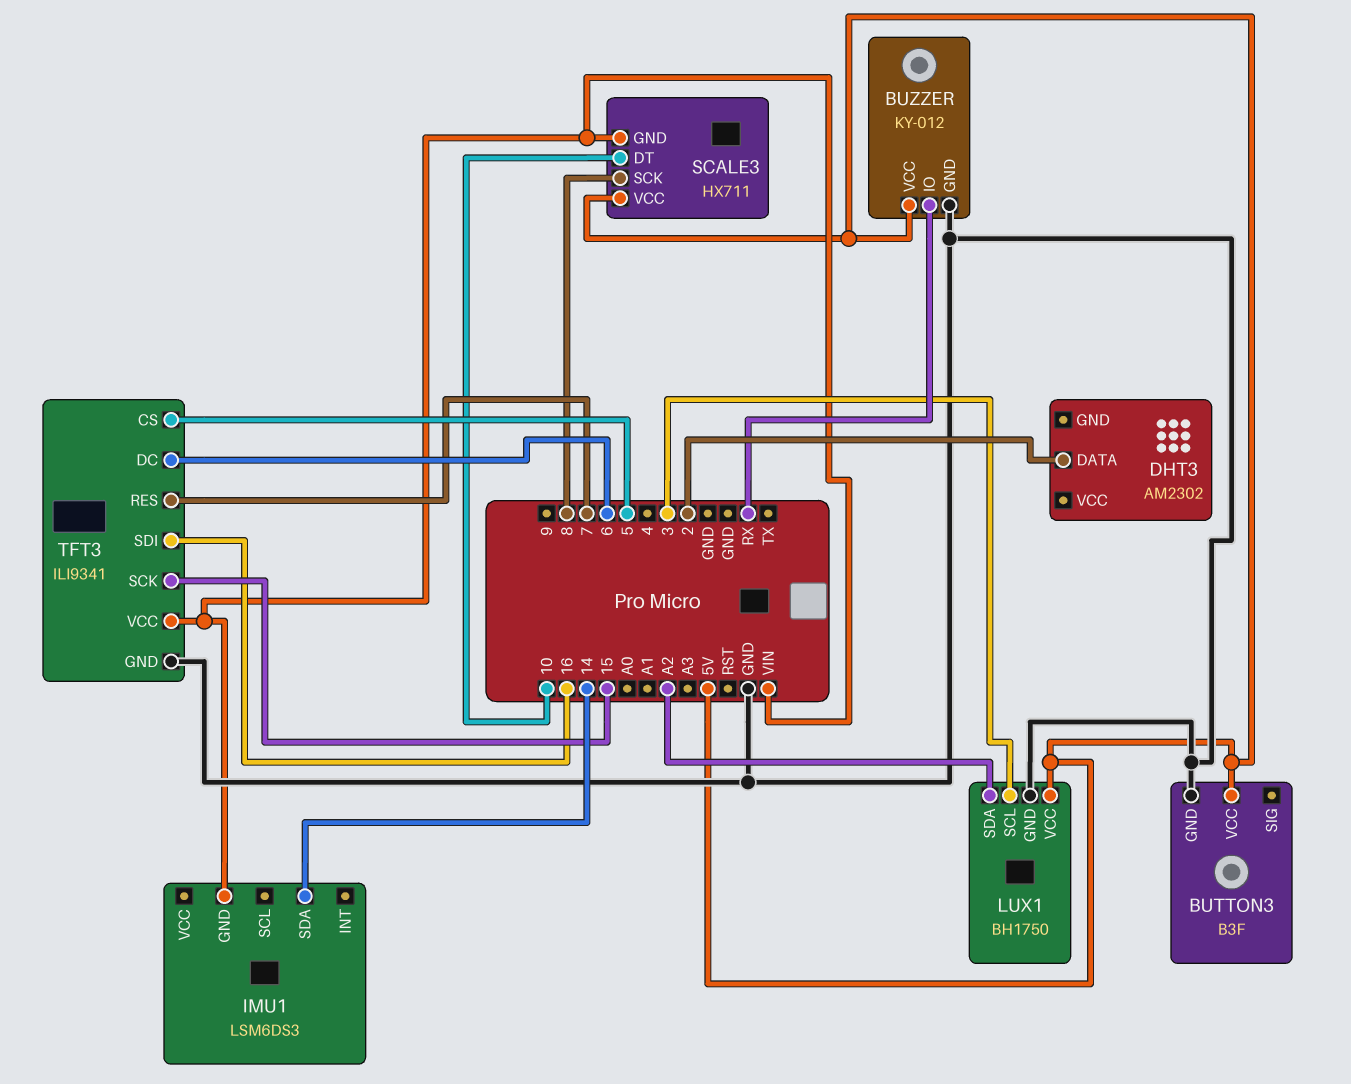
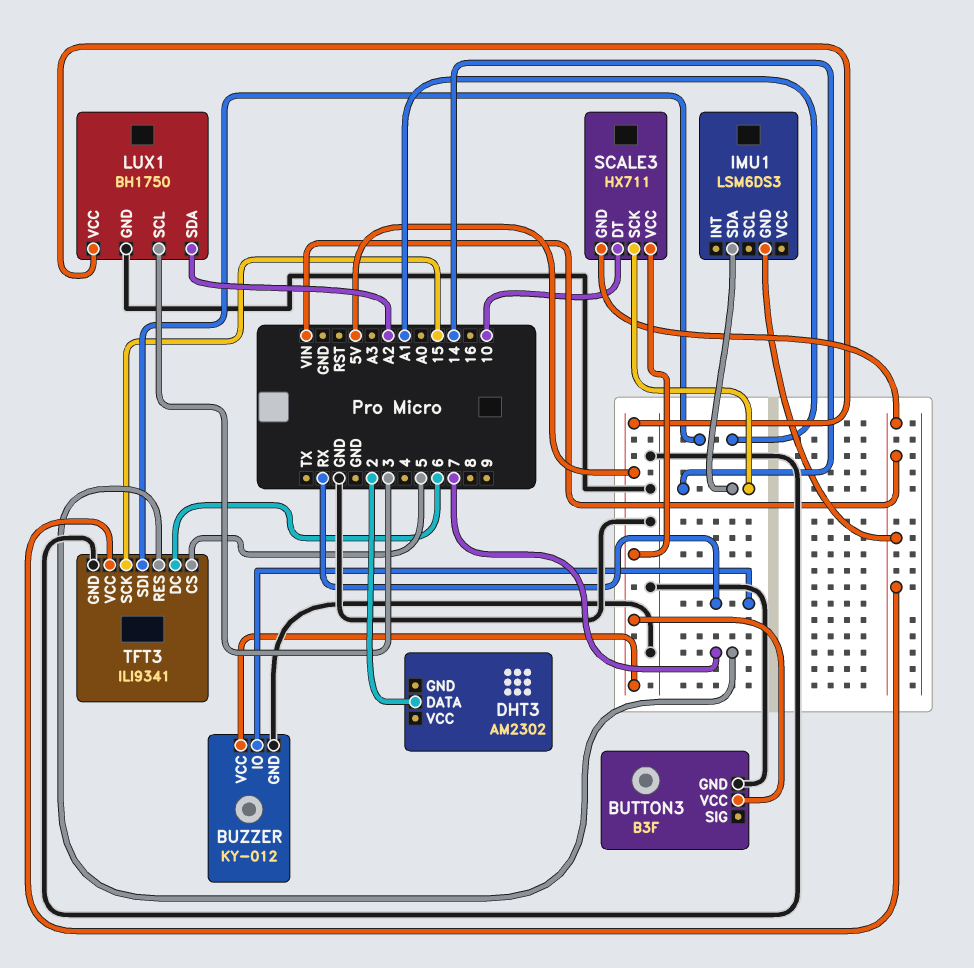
SCALE3 pin SCK: 8 -> 14
TFT3 pin SDI: 16 -> A1

